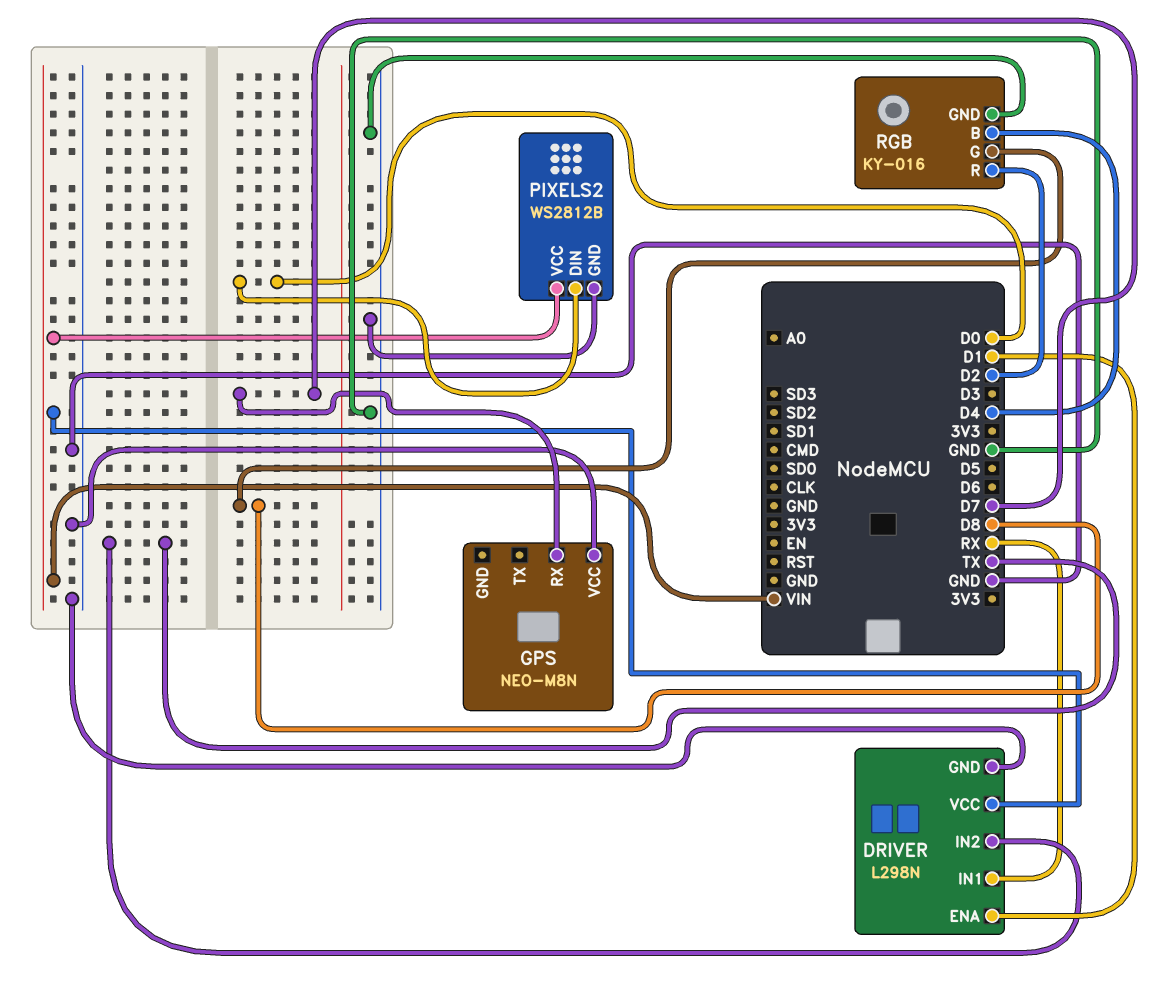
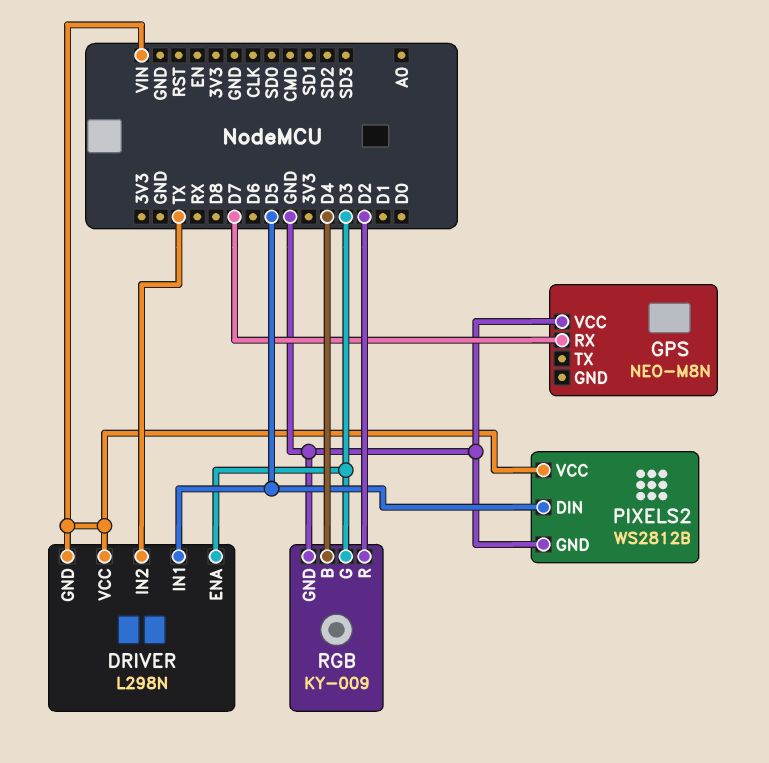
DRIVER pin ENA: D1 -> D3
DRIVER pin GND: GND -> VIN
DRIVER pin IN1: RX -> D5
PIXELS2 pin DIN: D0 -> D5
RGB: KY-016 -> KY-009
RGB pin G: D8 -> D3

